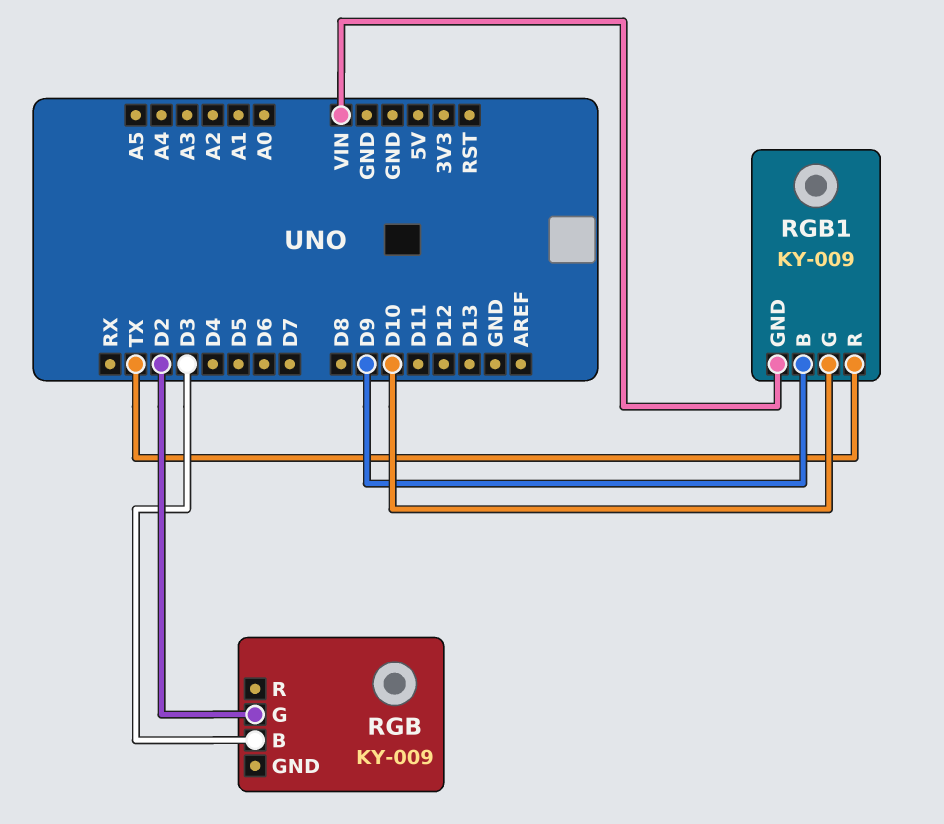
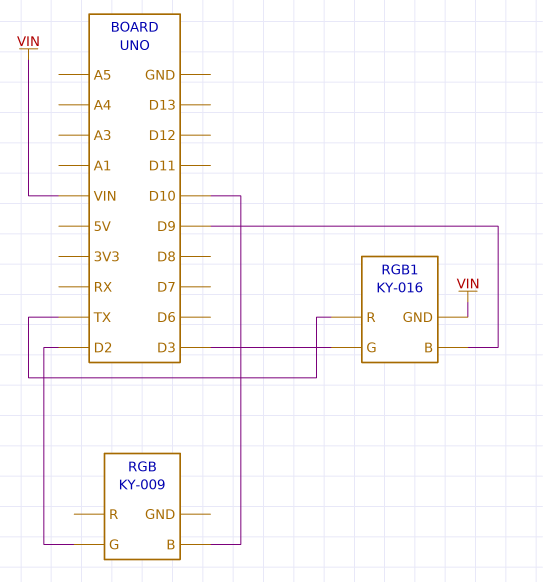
RGB pin B: D3 -> D10
RGB1: KY-009 -> KY-016
RGB1 pin G: D10 -> D3

